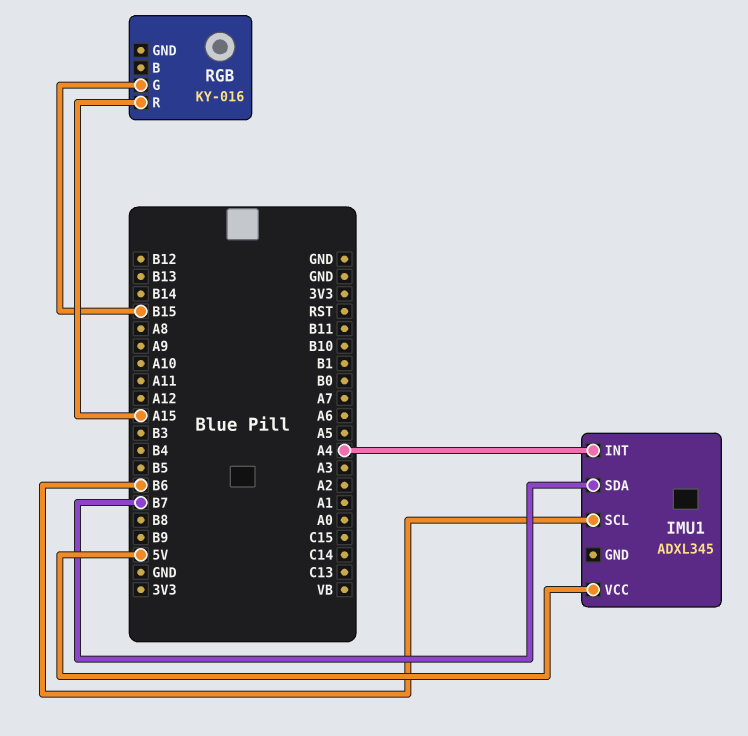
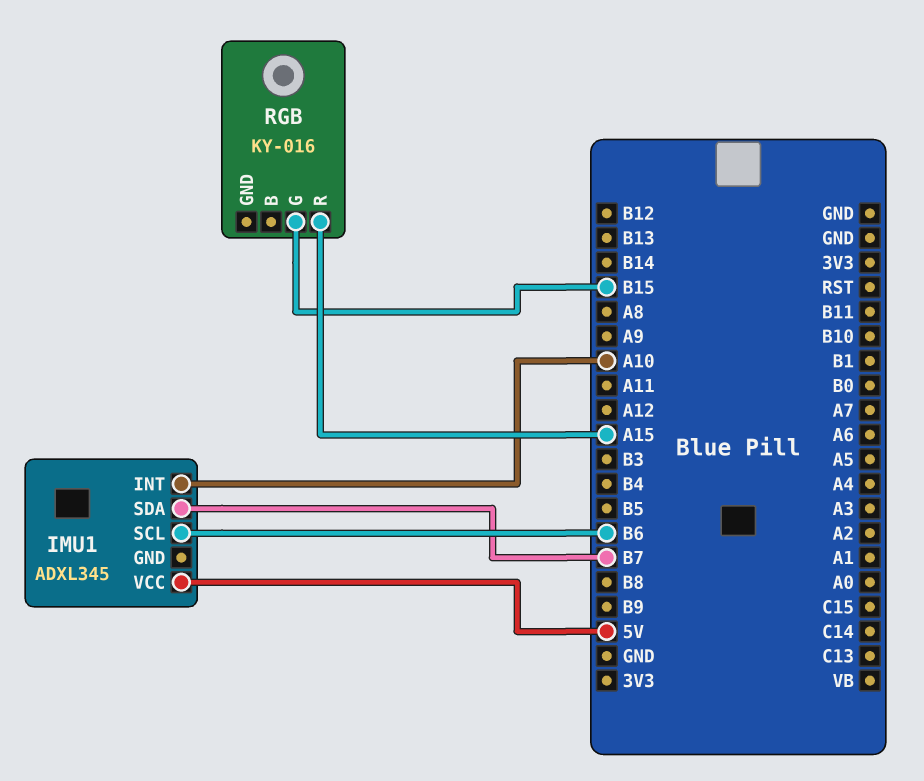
IMU1 pin INT: A4 -> A10

